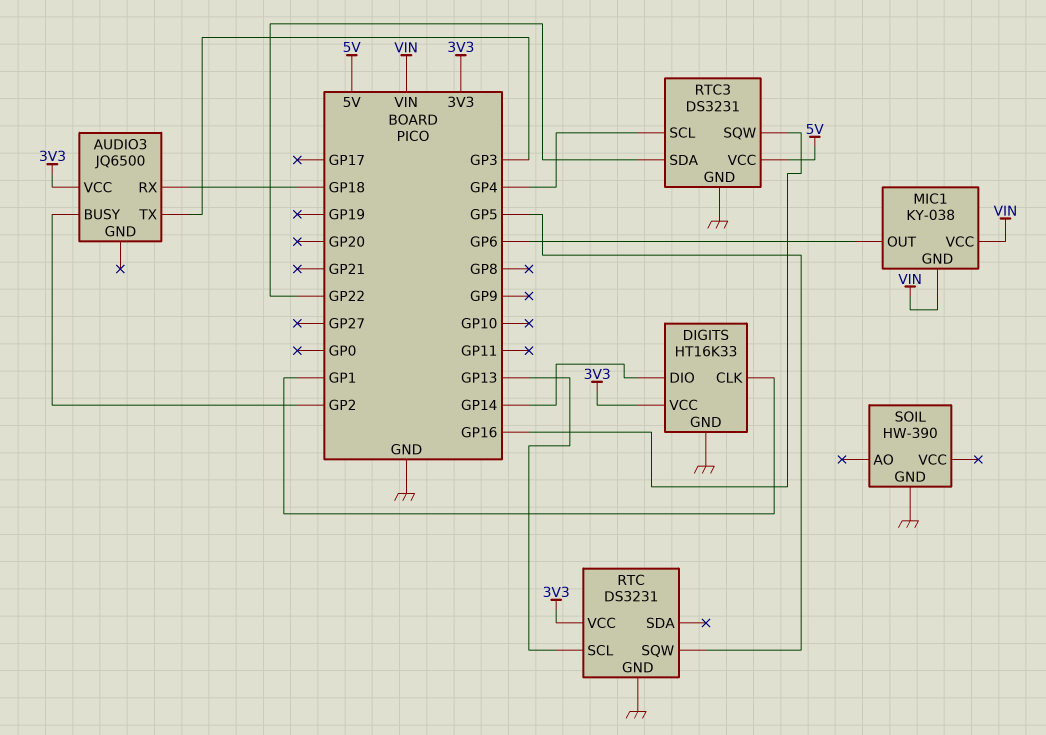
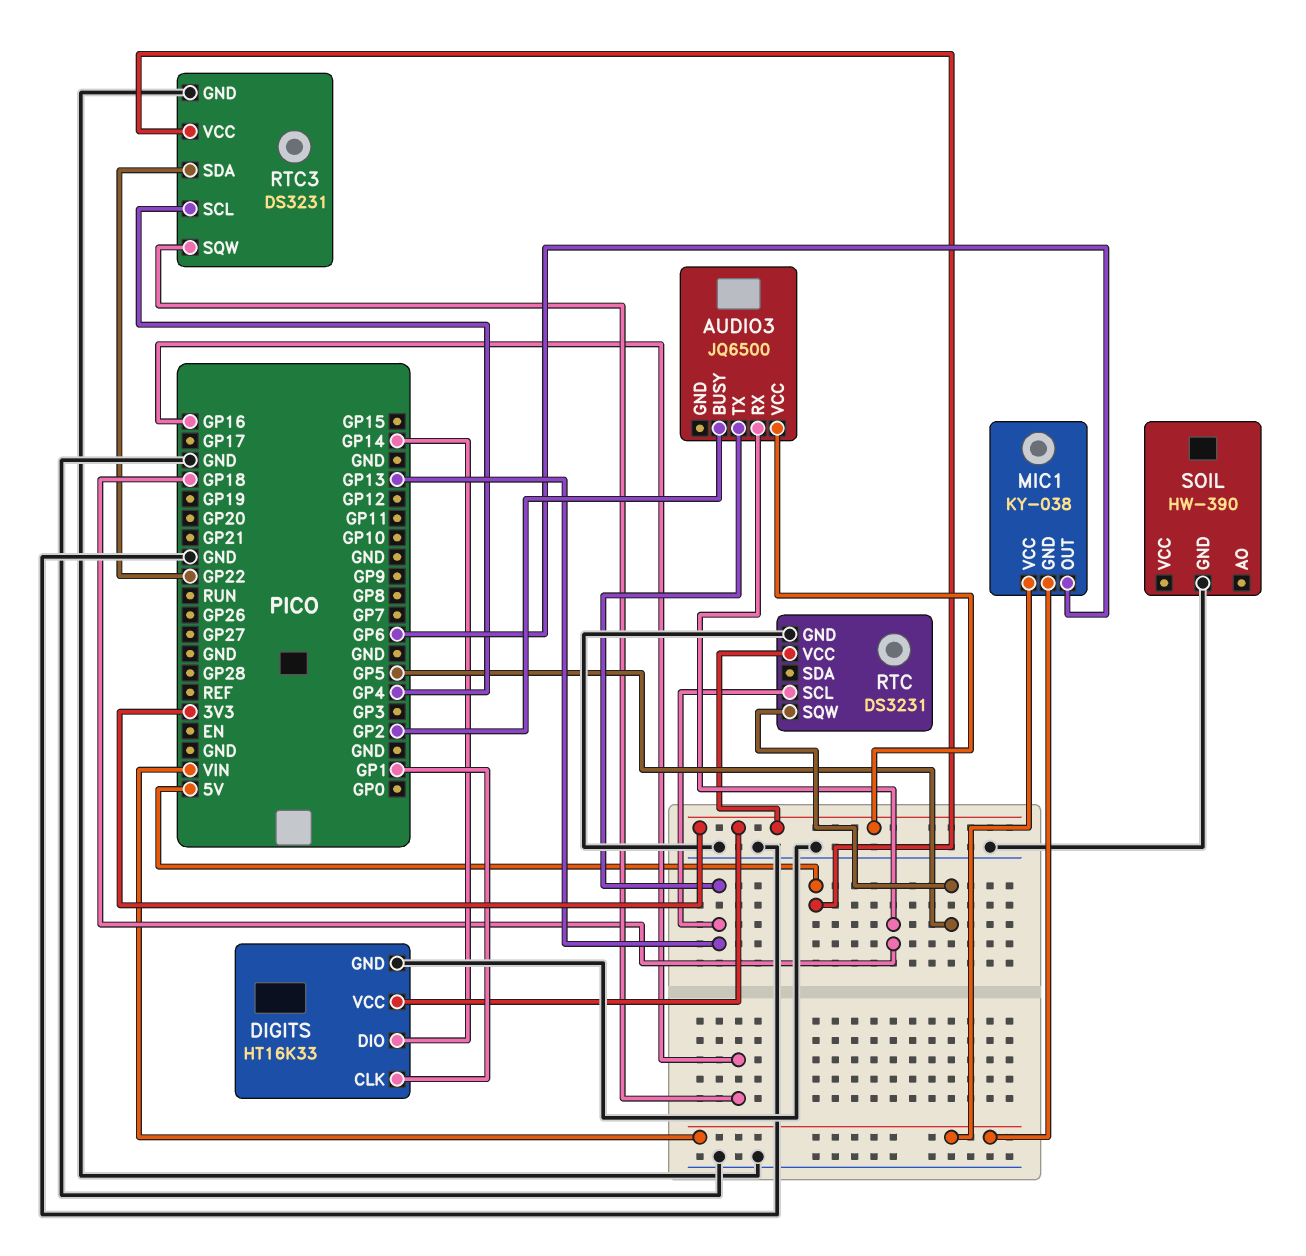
AUDIO3 pin TX: GP3 -> GP13

